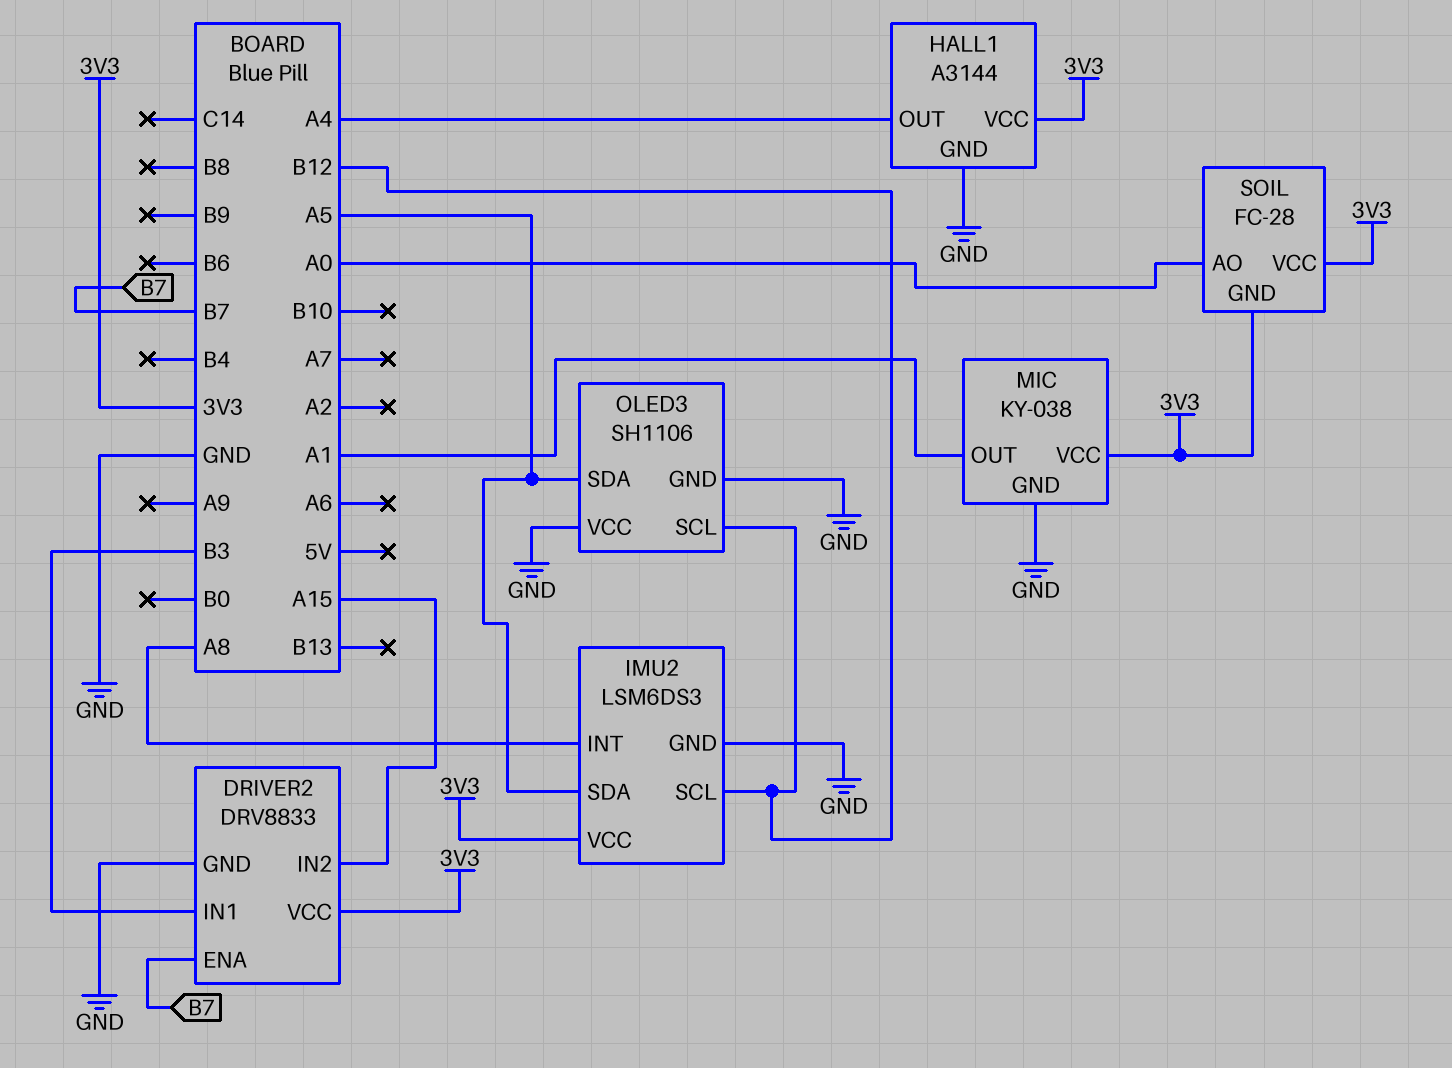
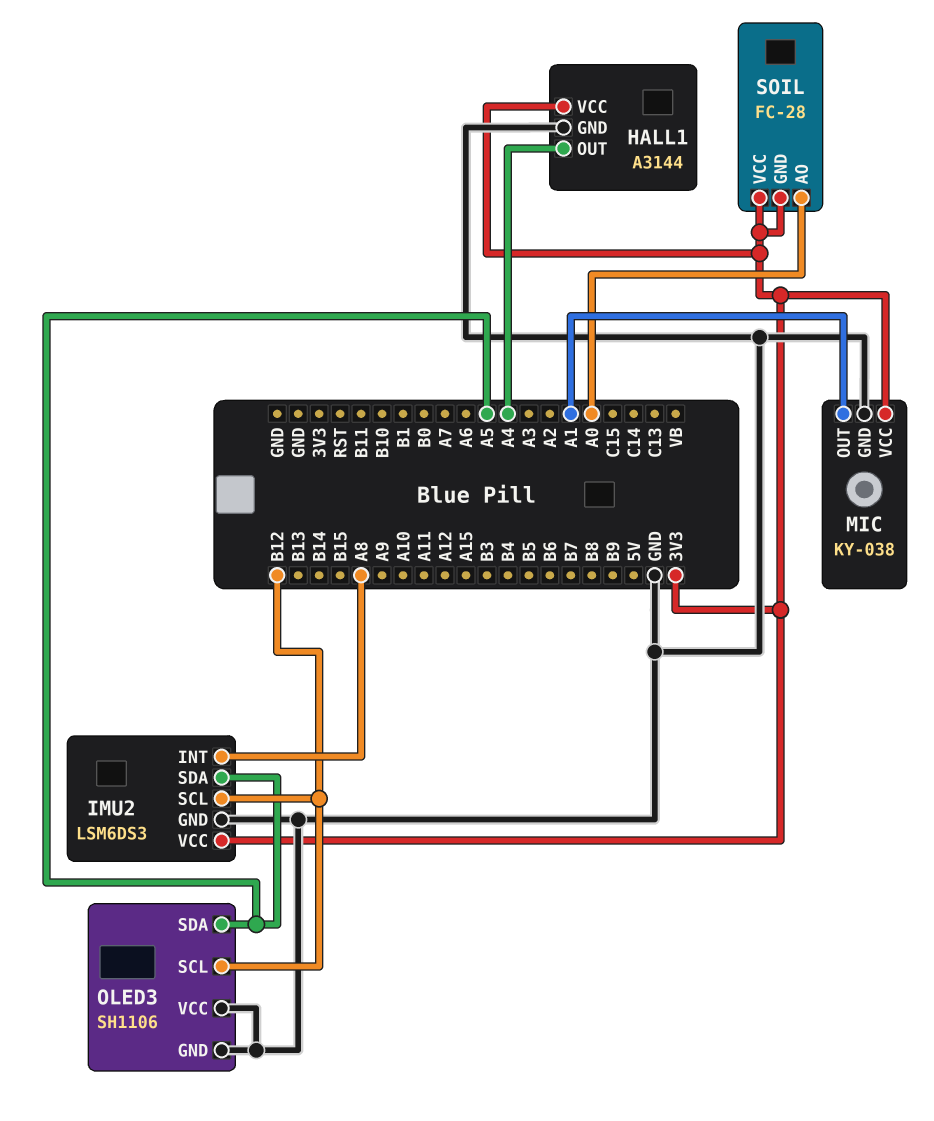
DRIVER2: DRV8833 -> none
DRIVER2 pin ENA: B7 -> none
DRIVER2 pin GND: GND -> none
DRIVER2 pin IN1: B3 -> none
DRIVER2 pin IN2: A15 -> none
DRIVER2 pin VCC: 3V3 -> none

